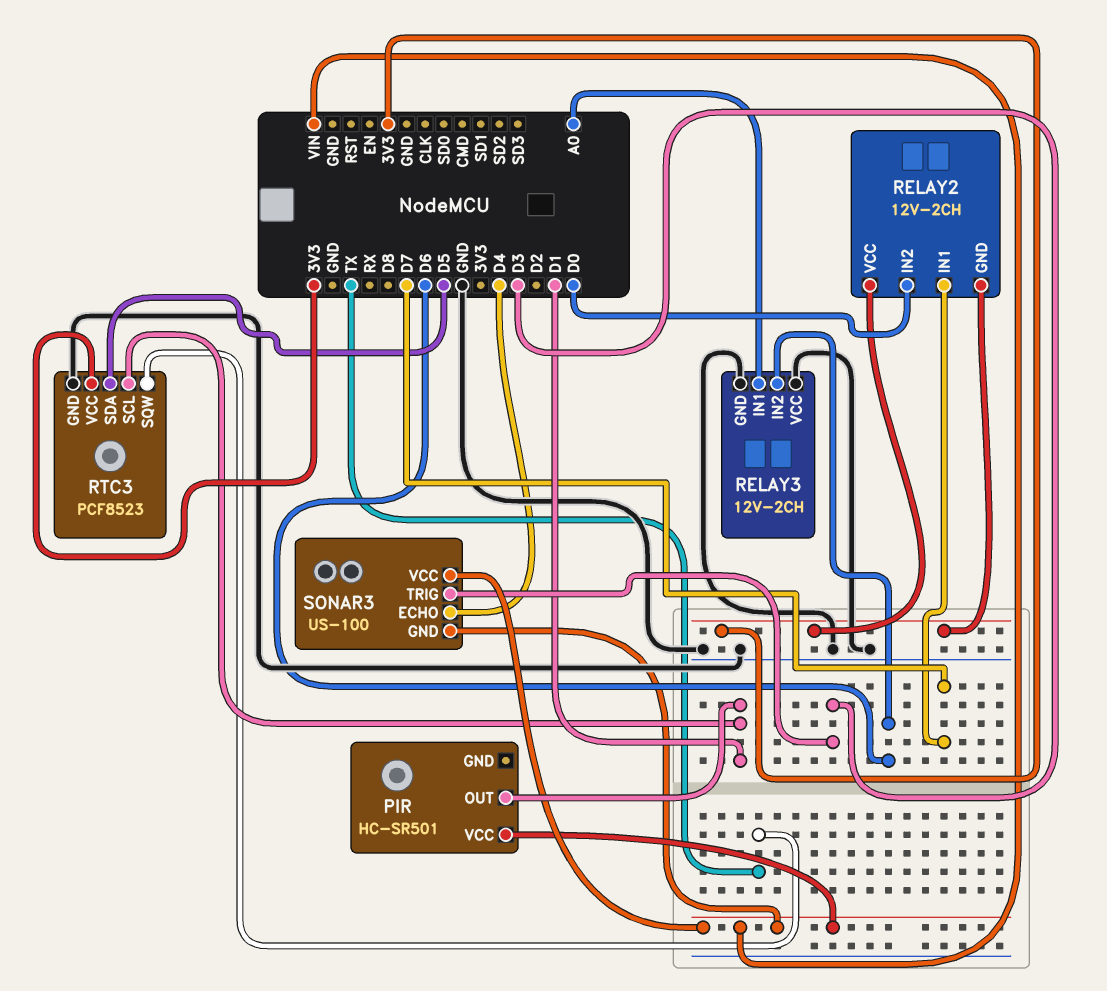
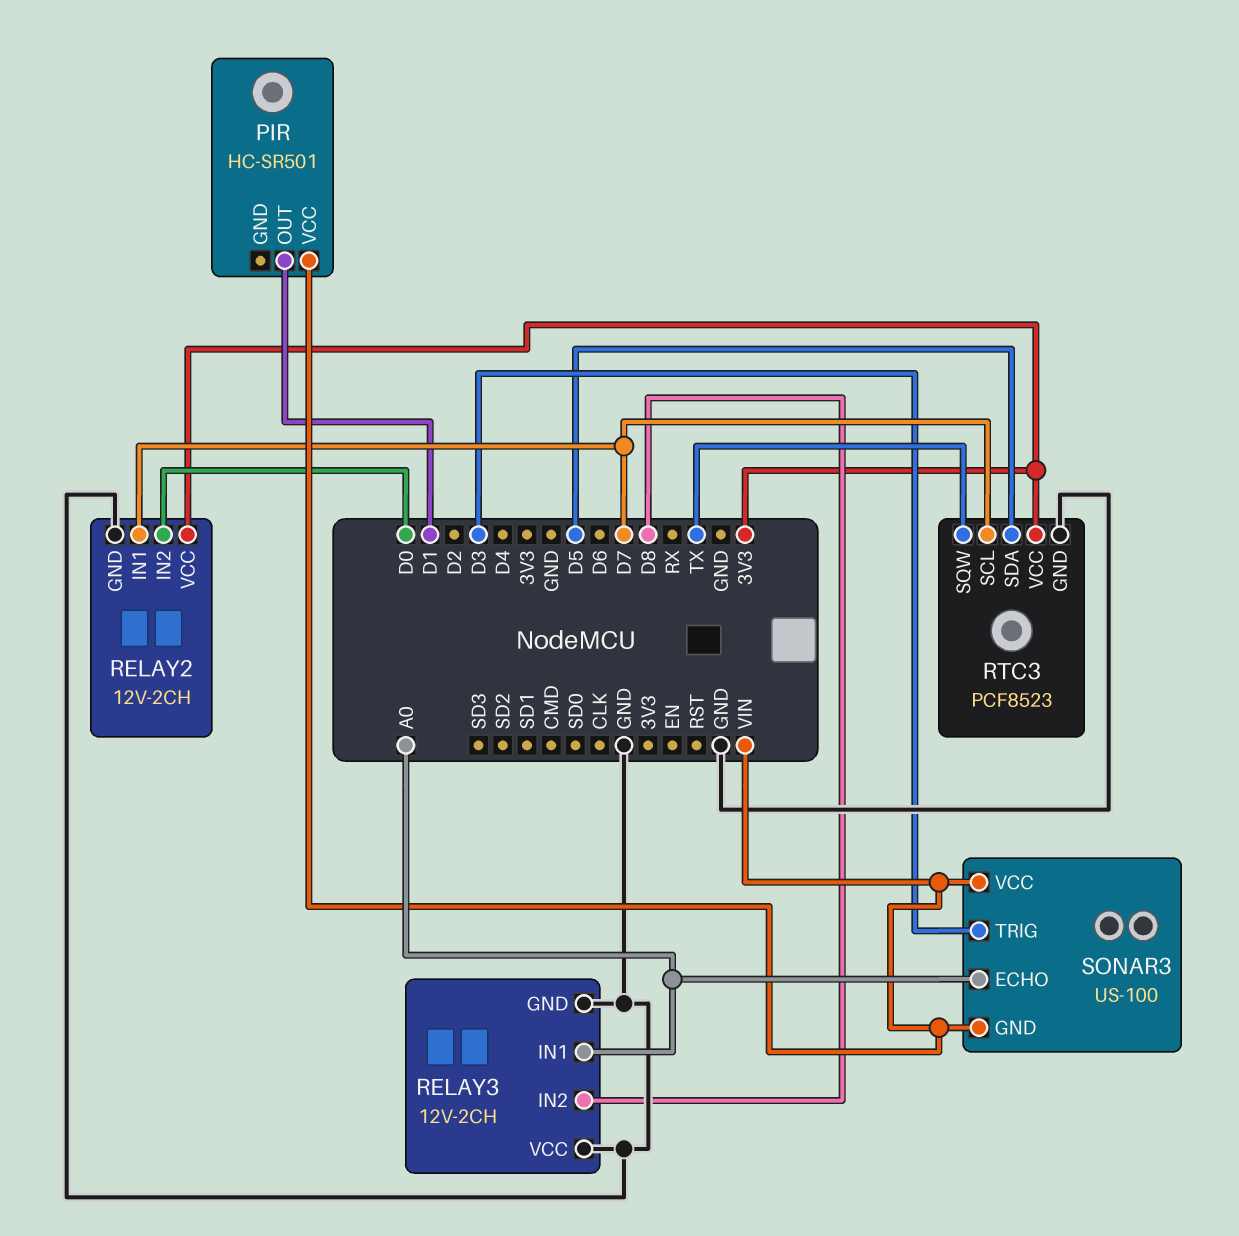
RELAY2 pin GND: 3V3 -> GND
RELAY3 pin IN2: D6 -> D8
RTC3 pin SCL: D1 -> D7
SONAR3 pin ECHO: D4 -> A0

